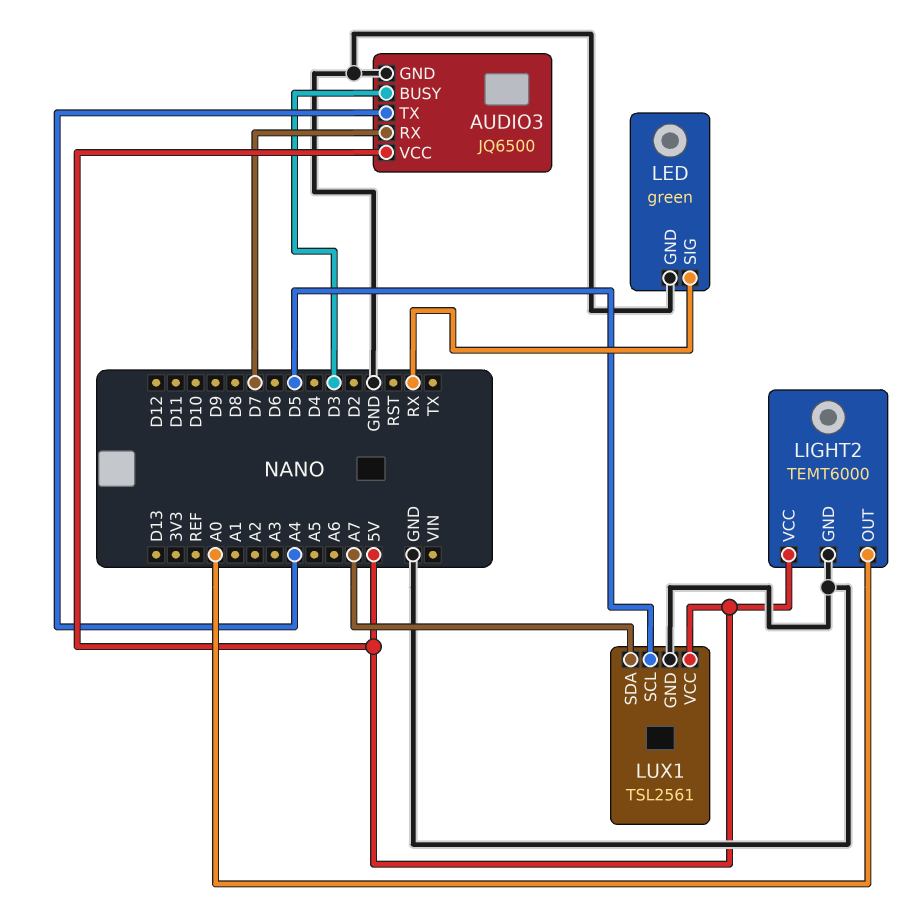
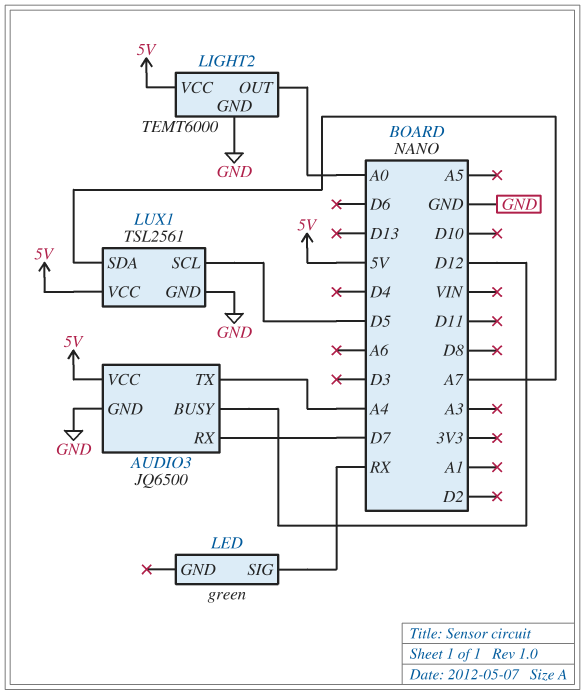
AUDIO3 pin BUSY: D3 -> D12
LED pin GND: GND -> none

